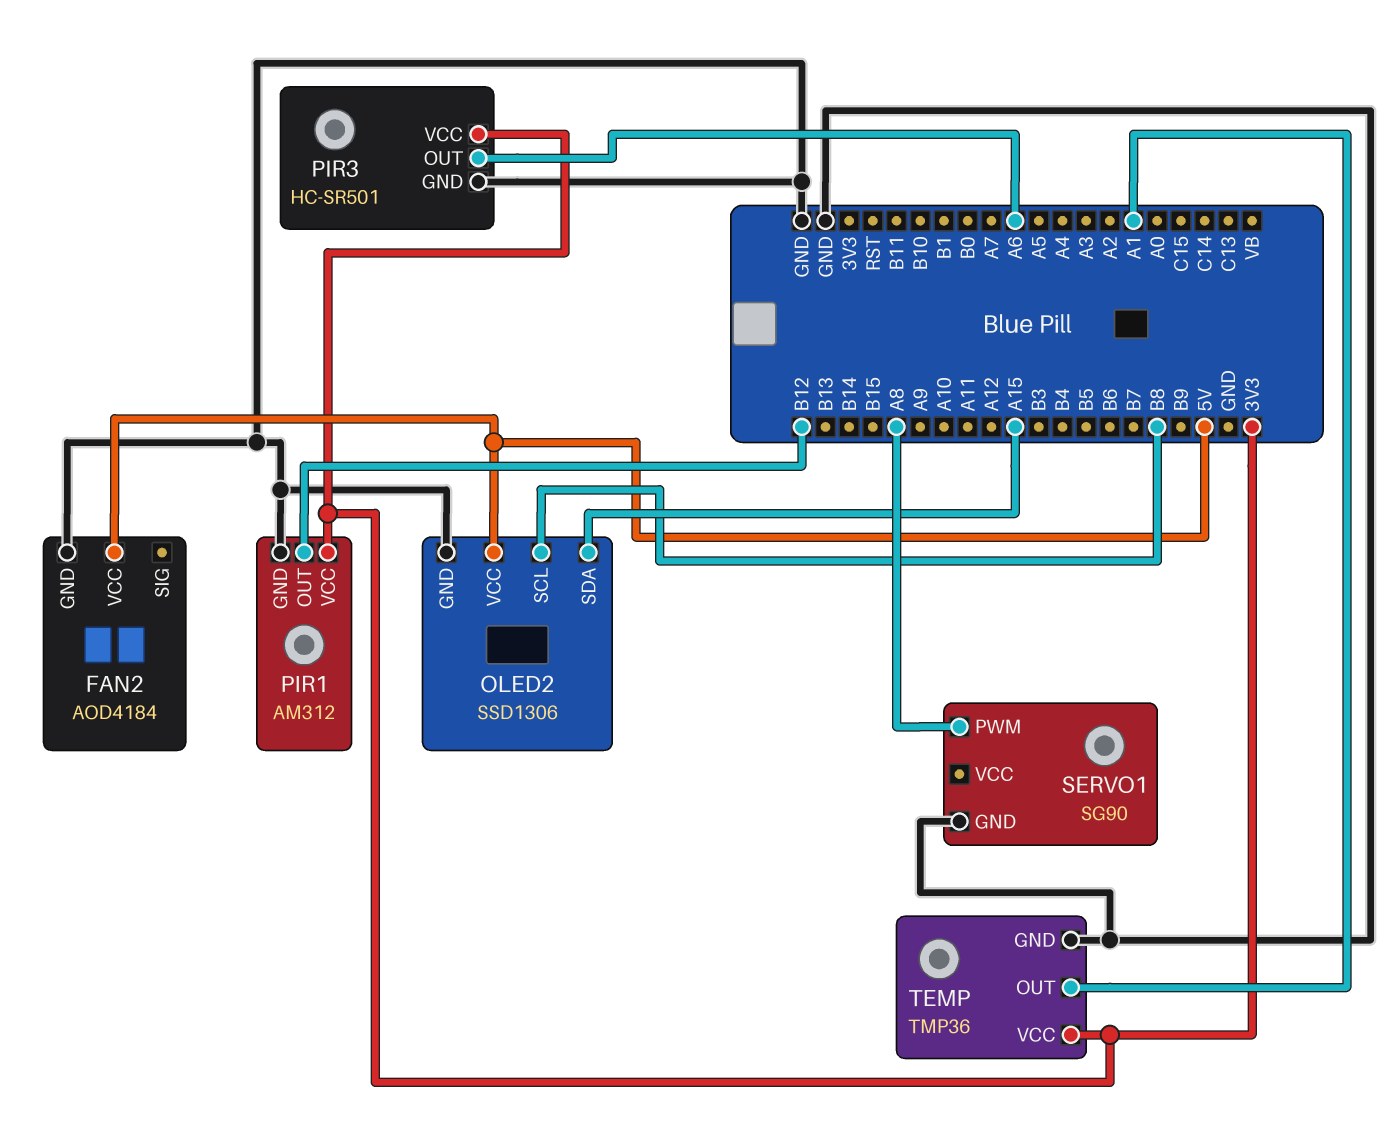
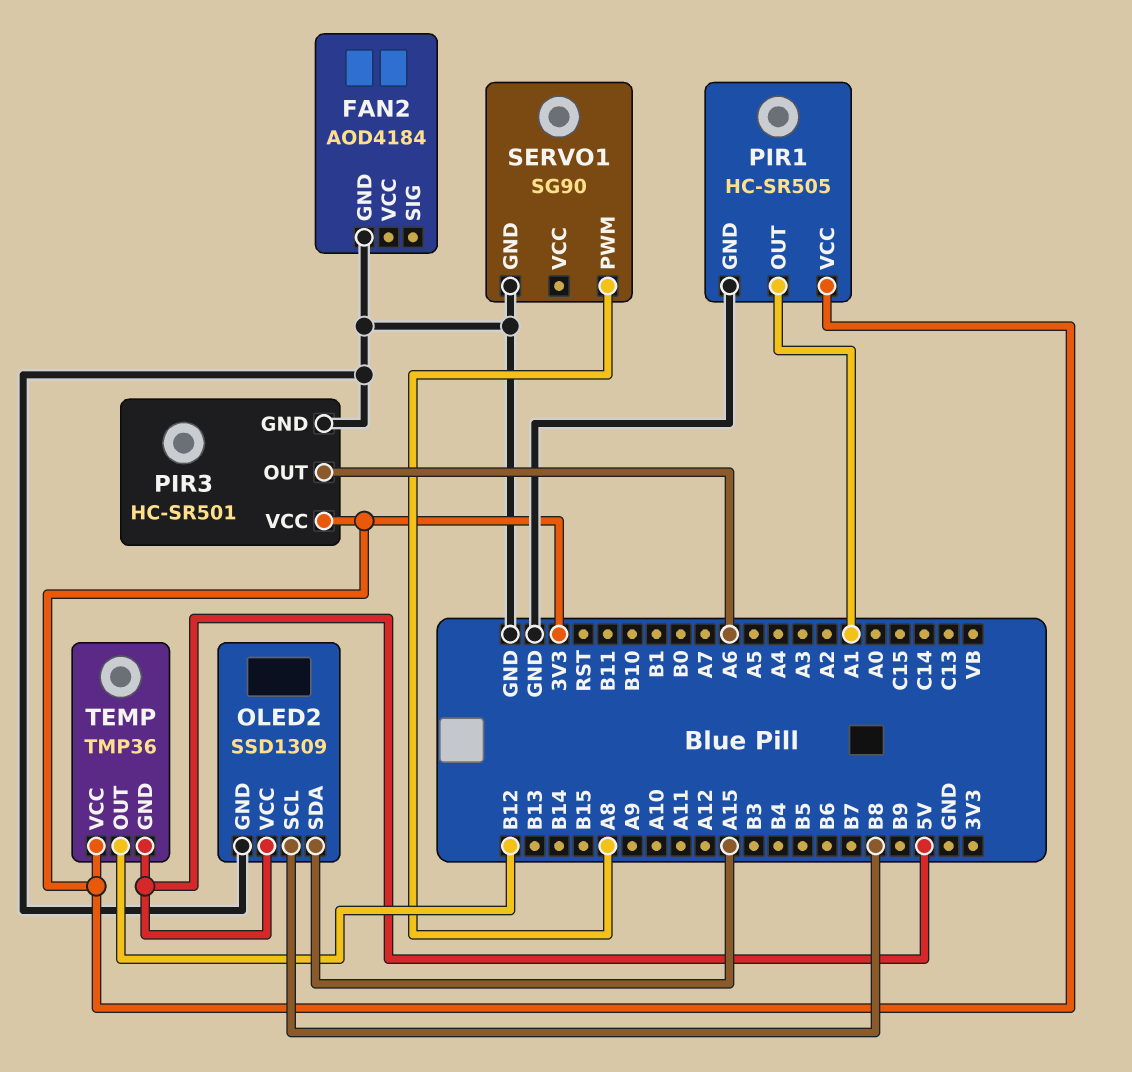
FAN2 pin VCC: 5V -> none
OLED2: SSD1306 -> SSD1309
PIR1: AM312 -> HC-SR505
PIR1 pin OUT: B12 -> A1
TEMP pin GND: GND -> 5V
TEMP pin OUT: A1 -> B12

